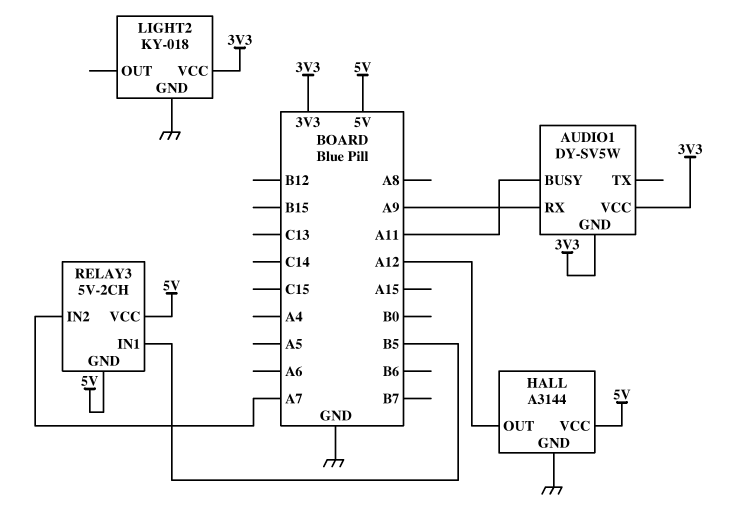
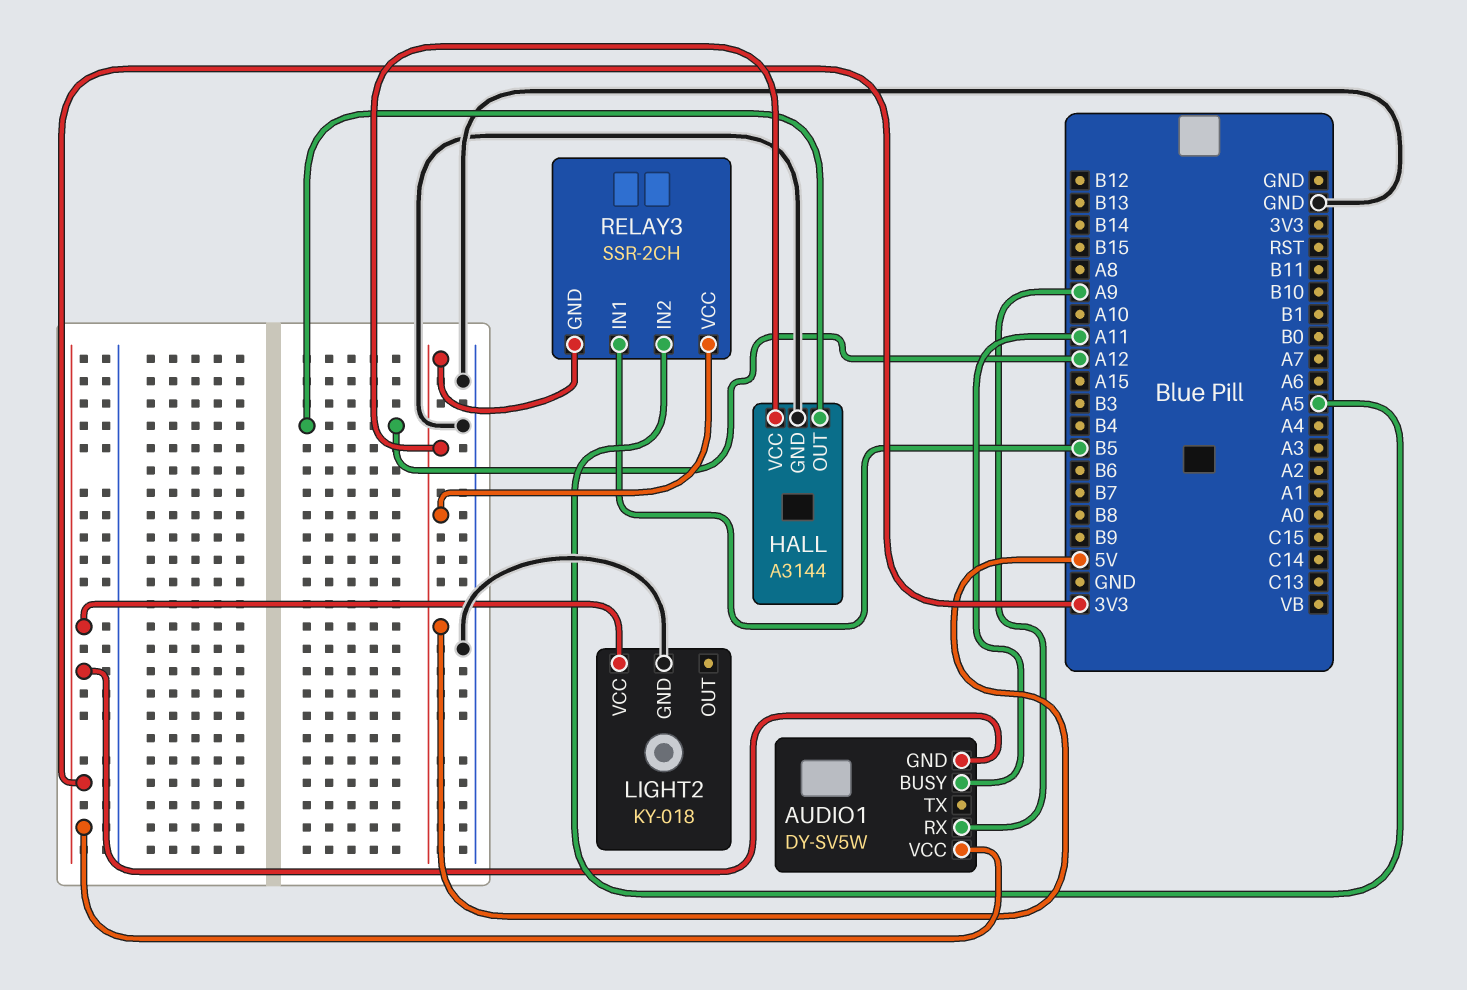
RELAY3: 5V-2CH -> SSR-2CH
RELAY3 pin IN2: A7 -> A5

